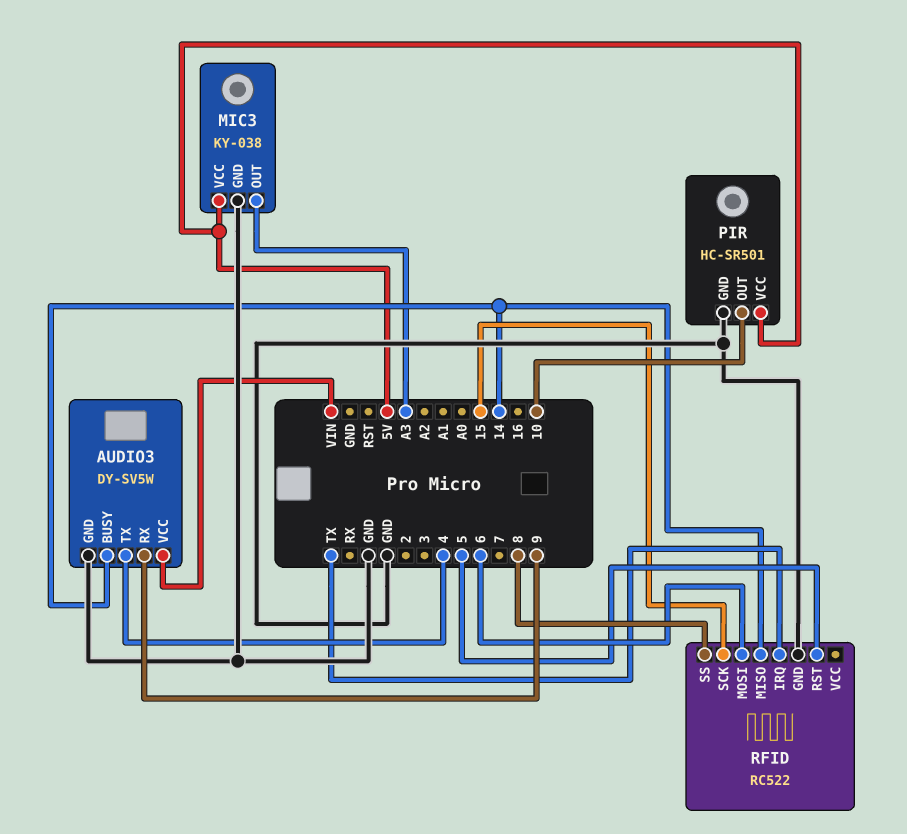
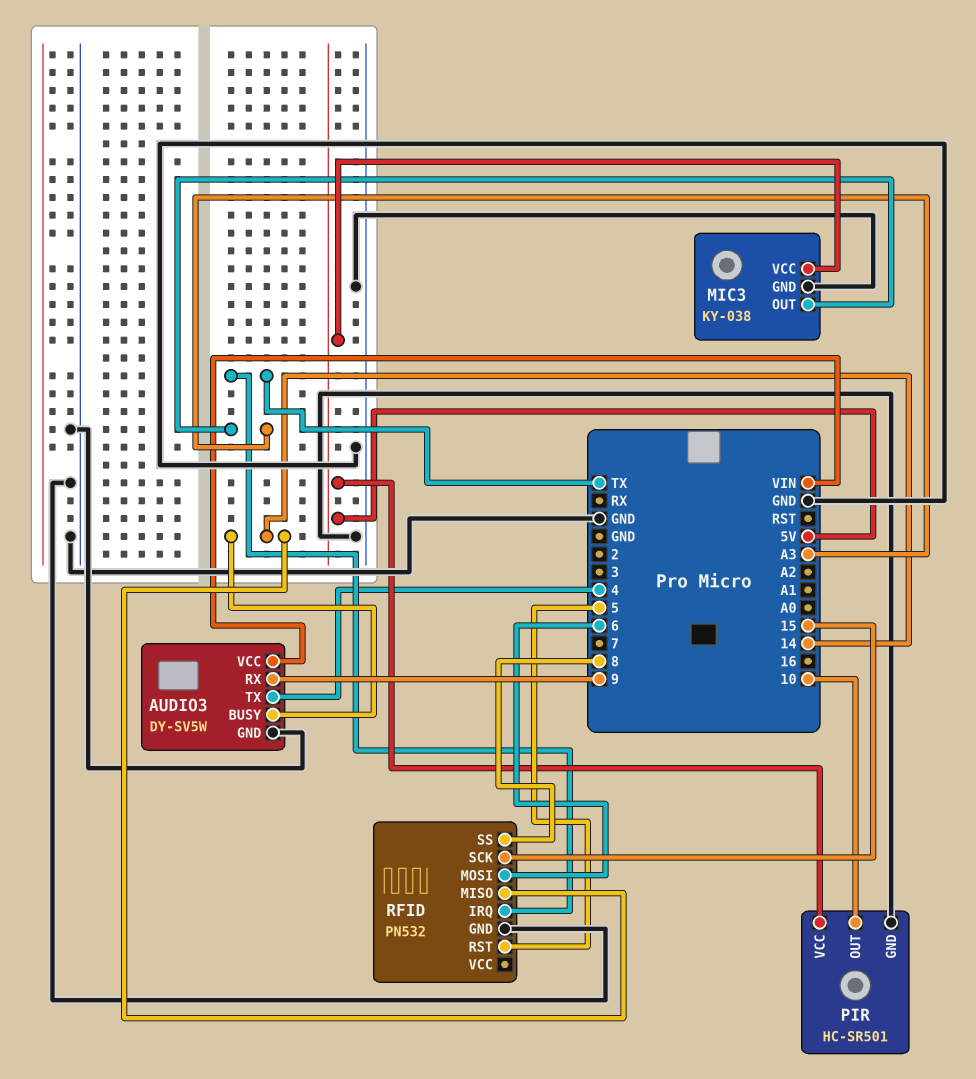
RFID: RC522 -> PN532

